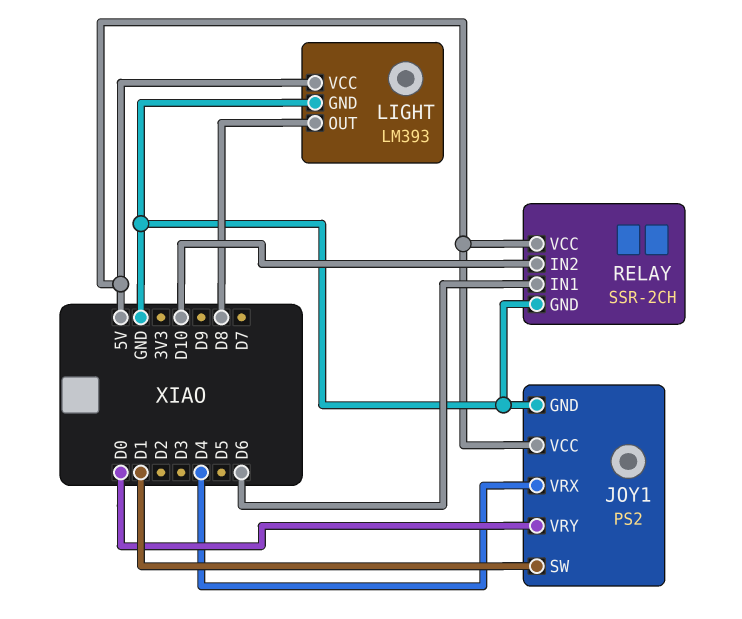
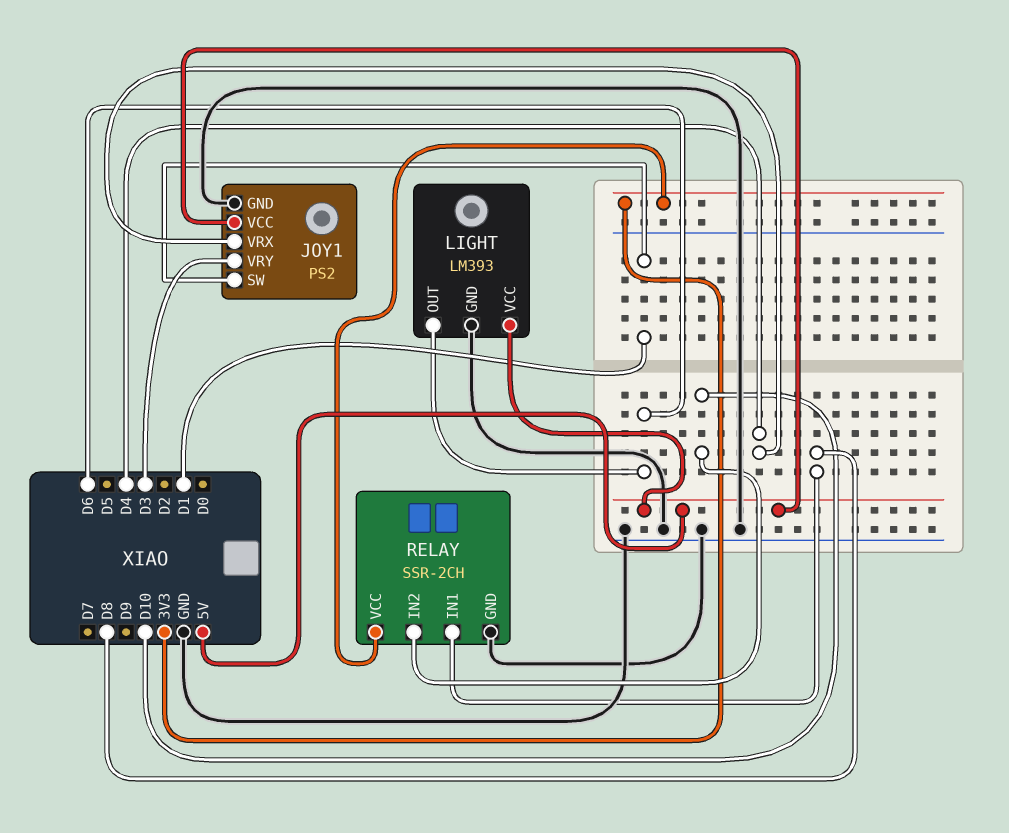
JOY1 pin VRY: D0 -> D3
LIGHT pin OUT: D8 -> D6
RELAY pin IN1: D6 -> D8
RELAY pin VCC: 5V -> 3V3

